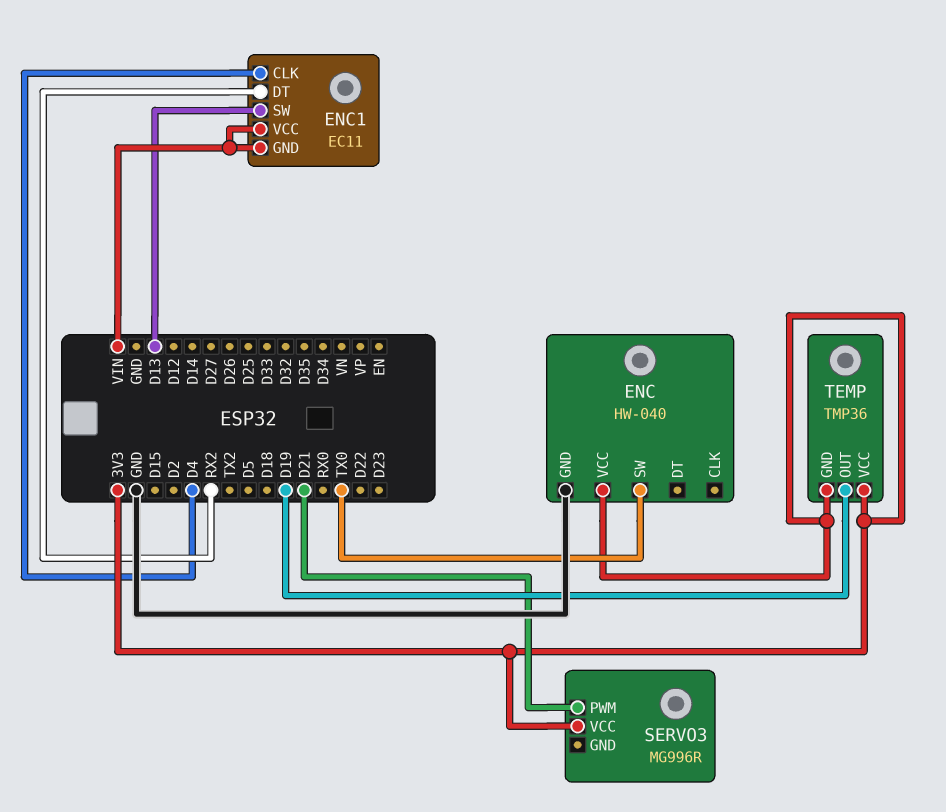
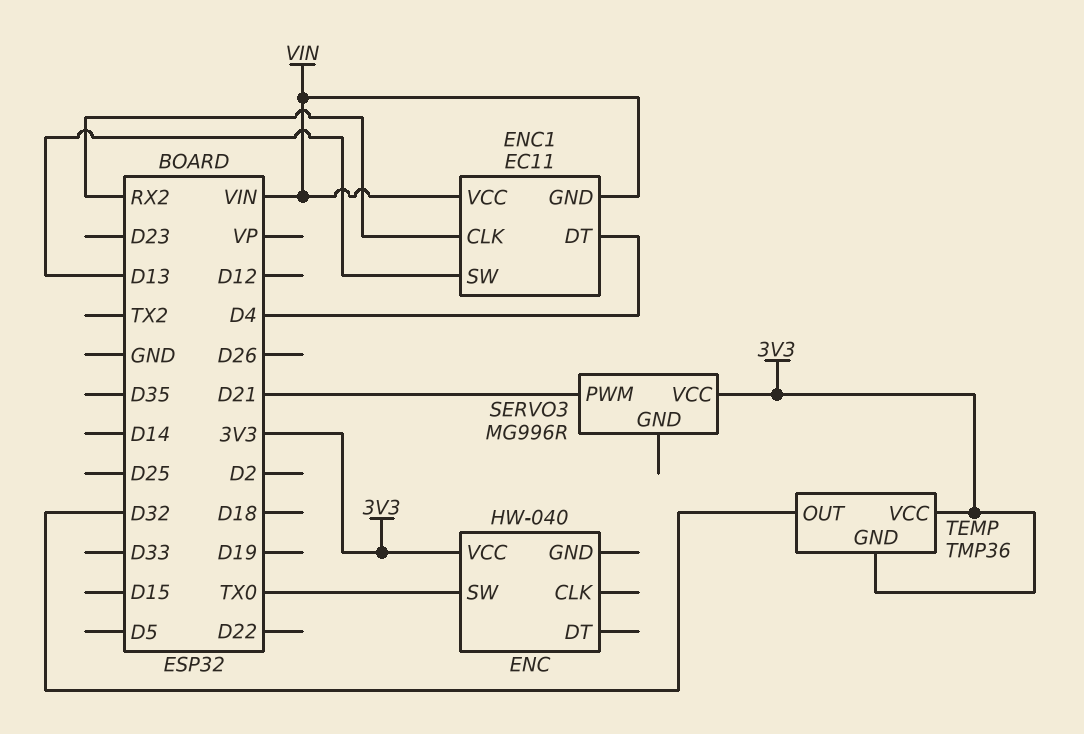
ENC pin GND: GND -> none
ENC1 pin CLK: D4 -> RX2
ENC1 pin DT: RX2 -> D4
TEMP pin OUT: D19 -> D32

